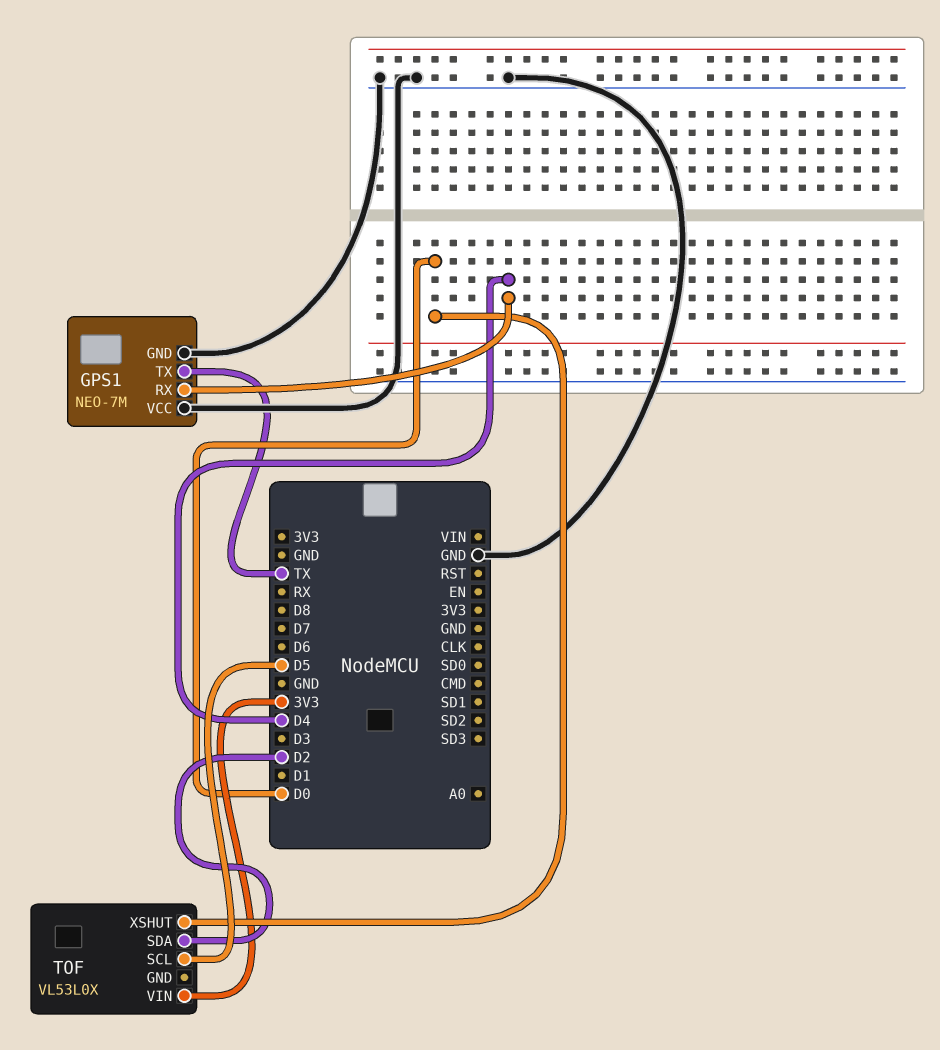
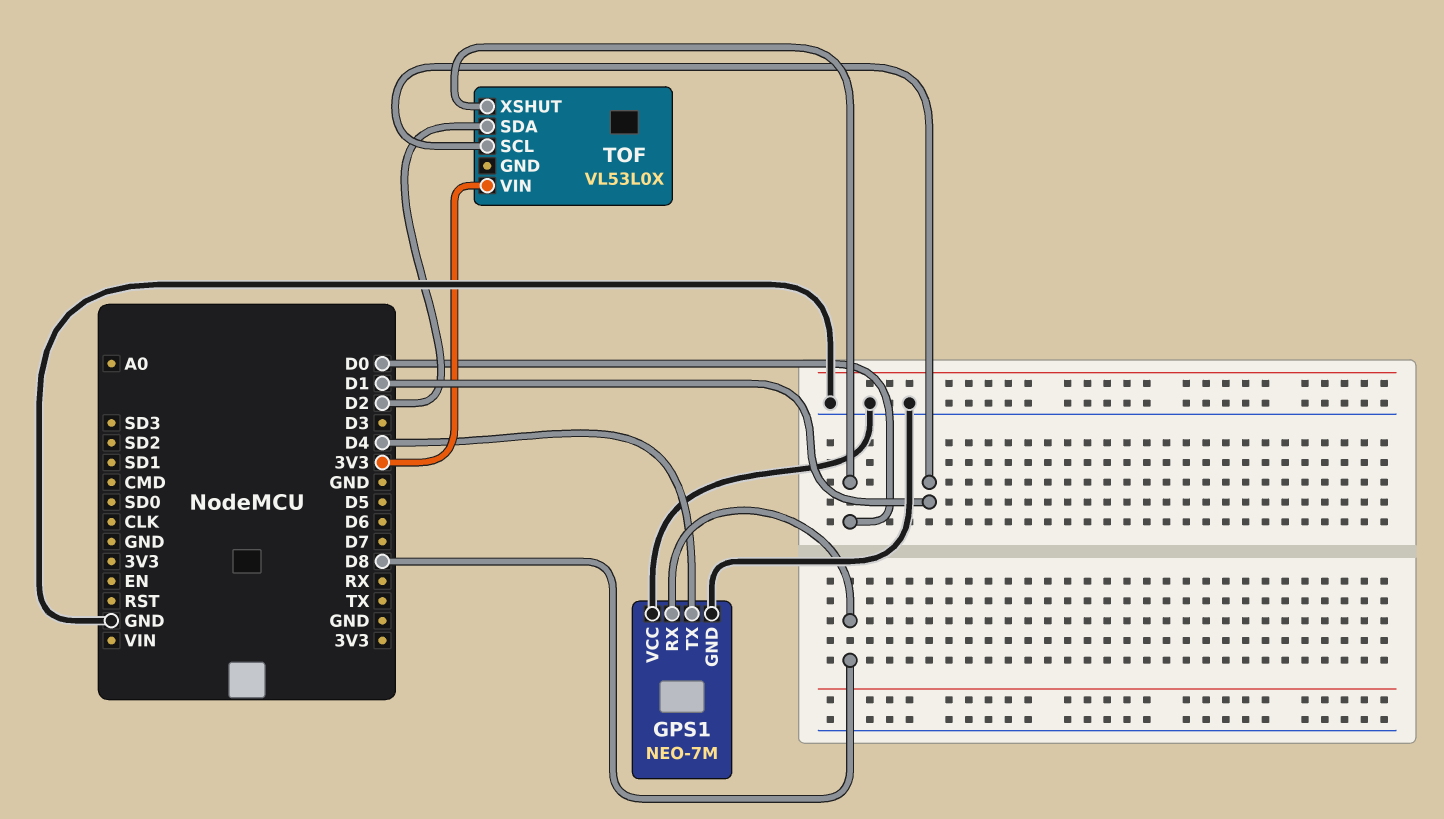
GPS1 pin RX: D4 -> D8
GPS1 pin TX: TX -> D4
TOF pin SCL: D5 -> D1

